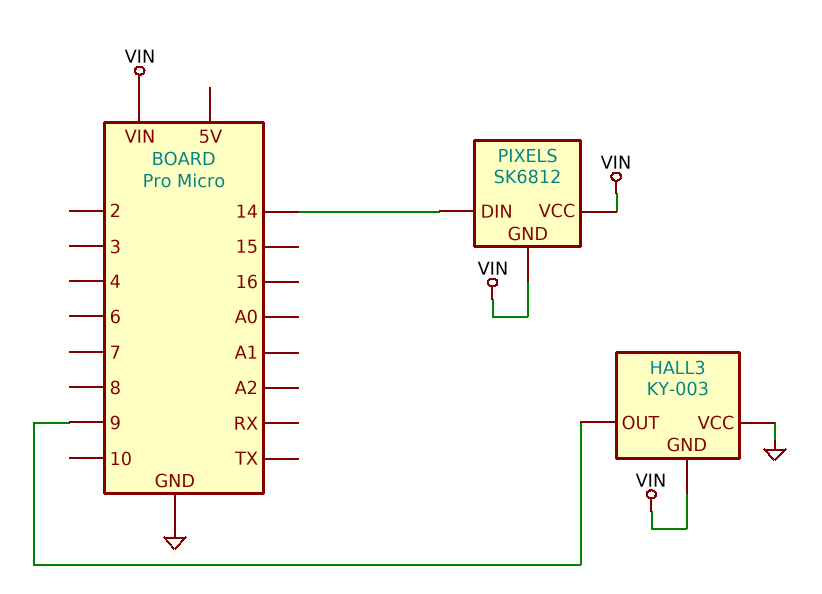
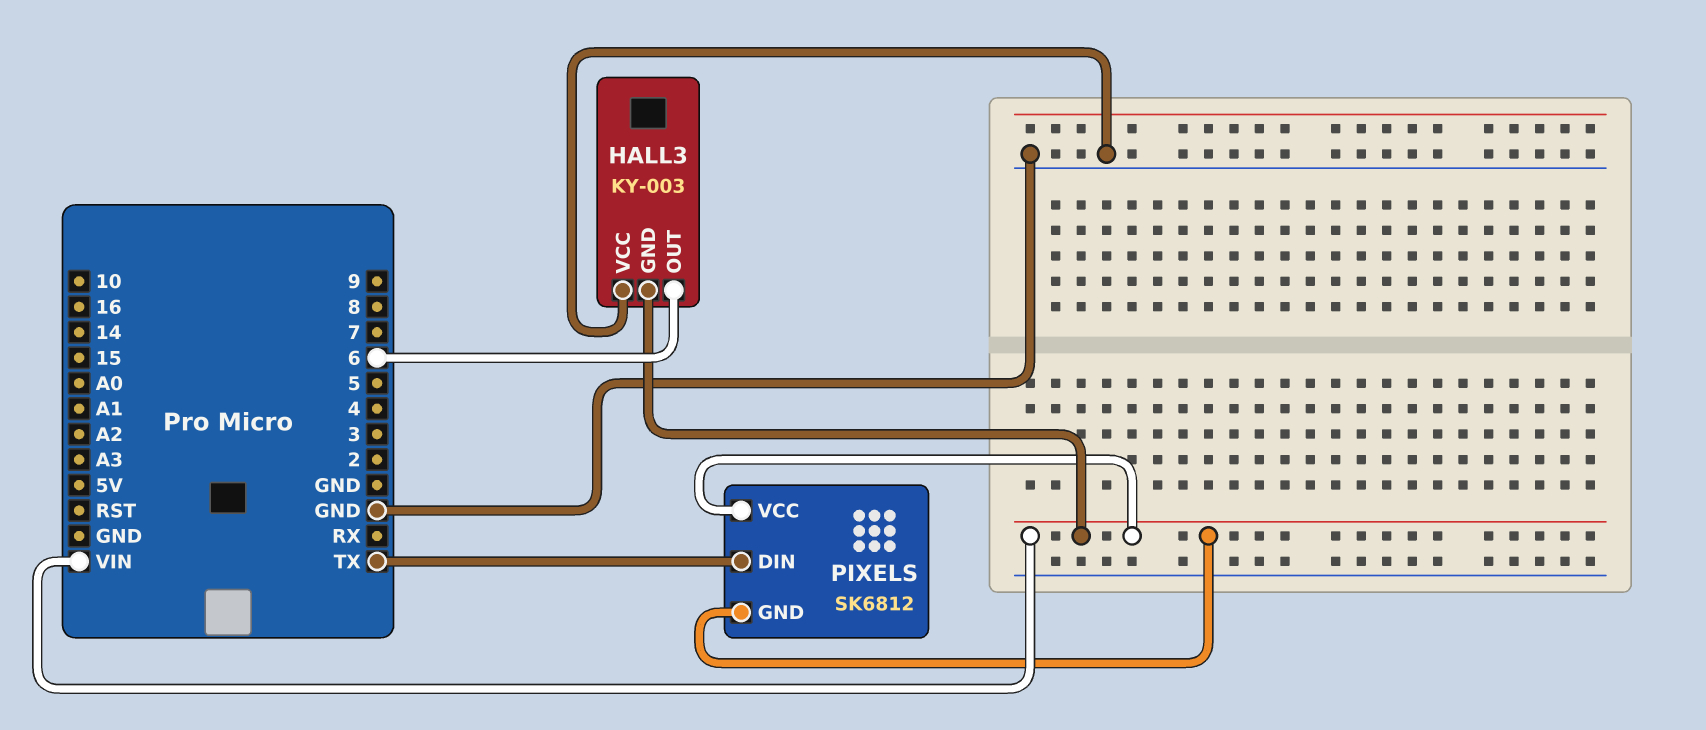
HALL3 pin OUT: 9 -> 6
PIXELS pin DIN: 14 -> TX

